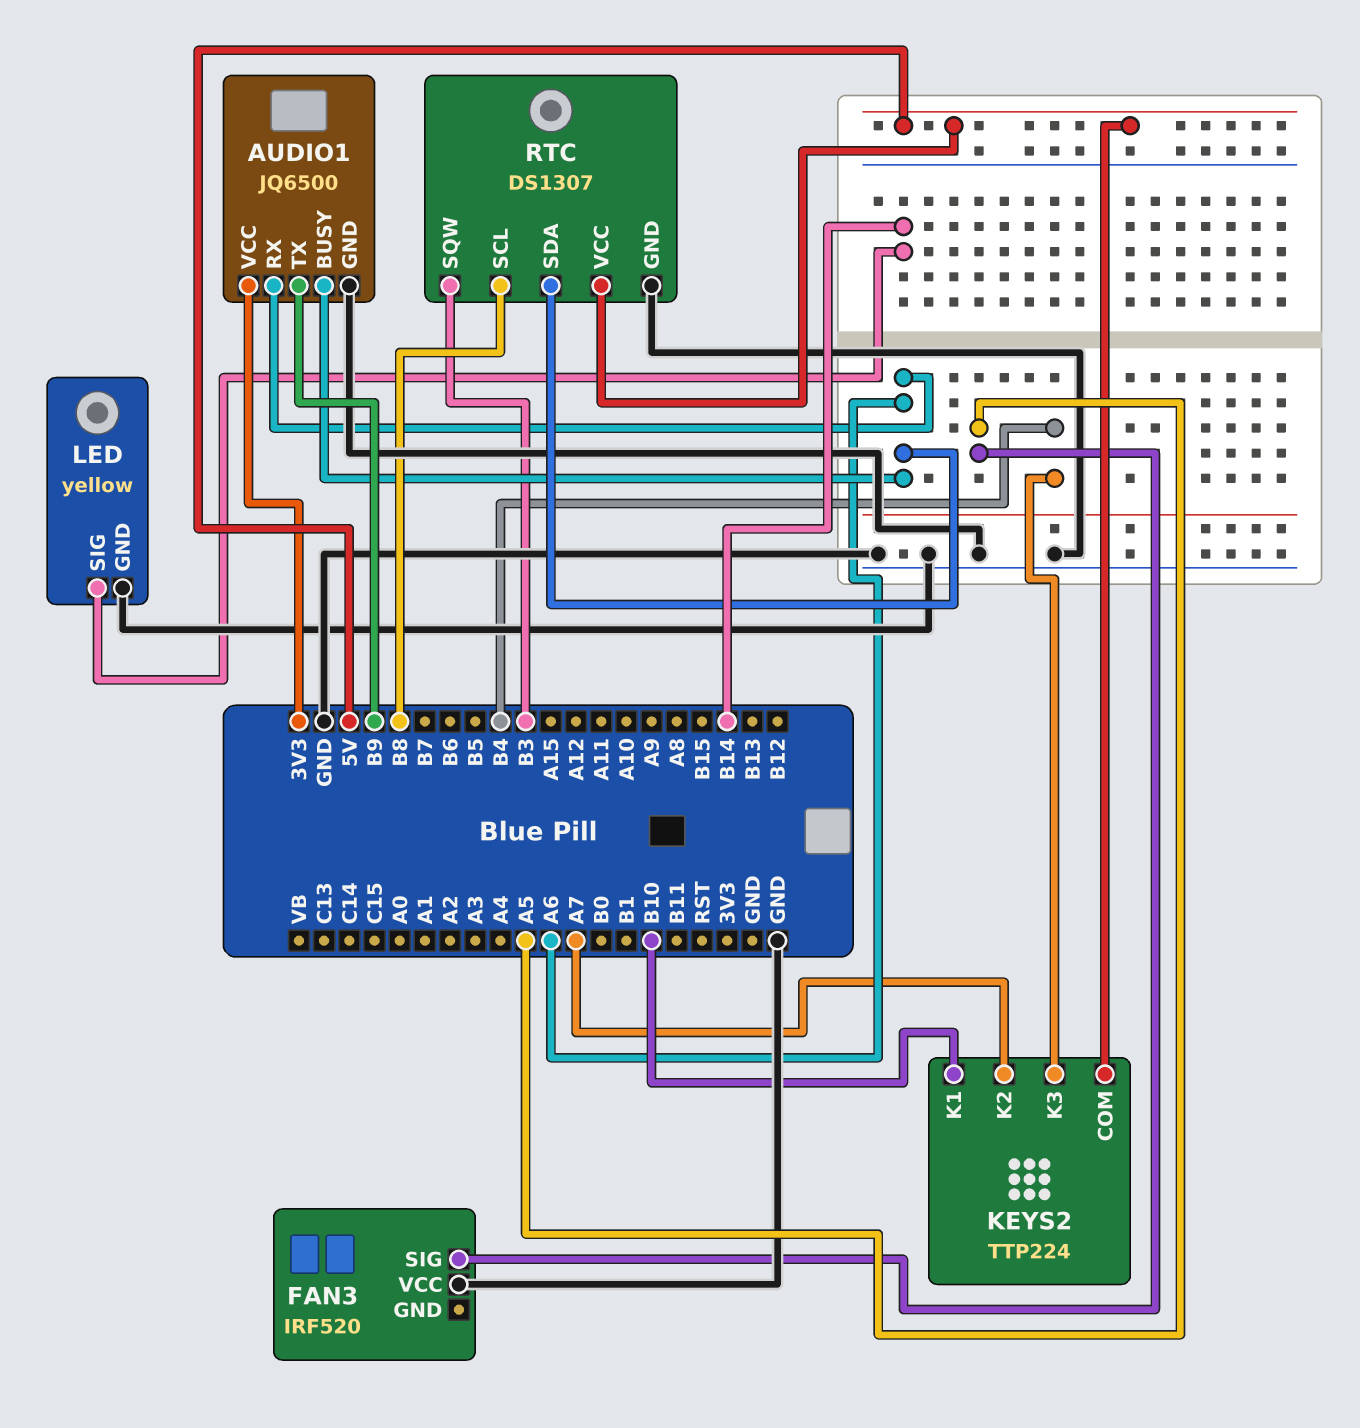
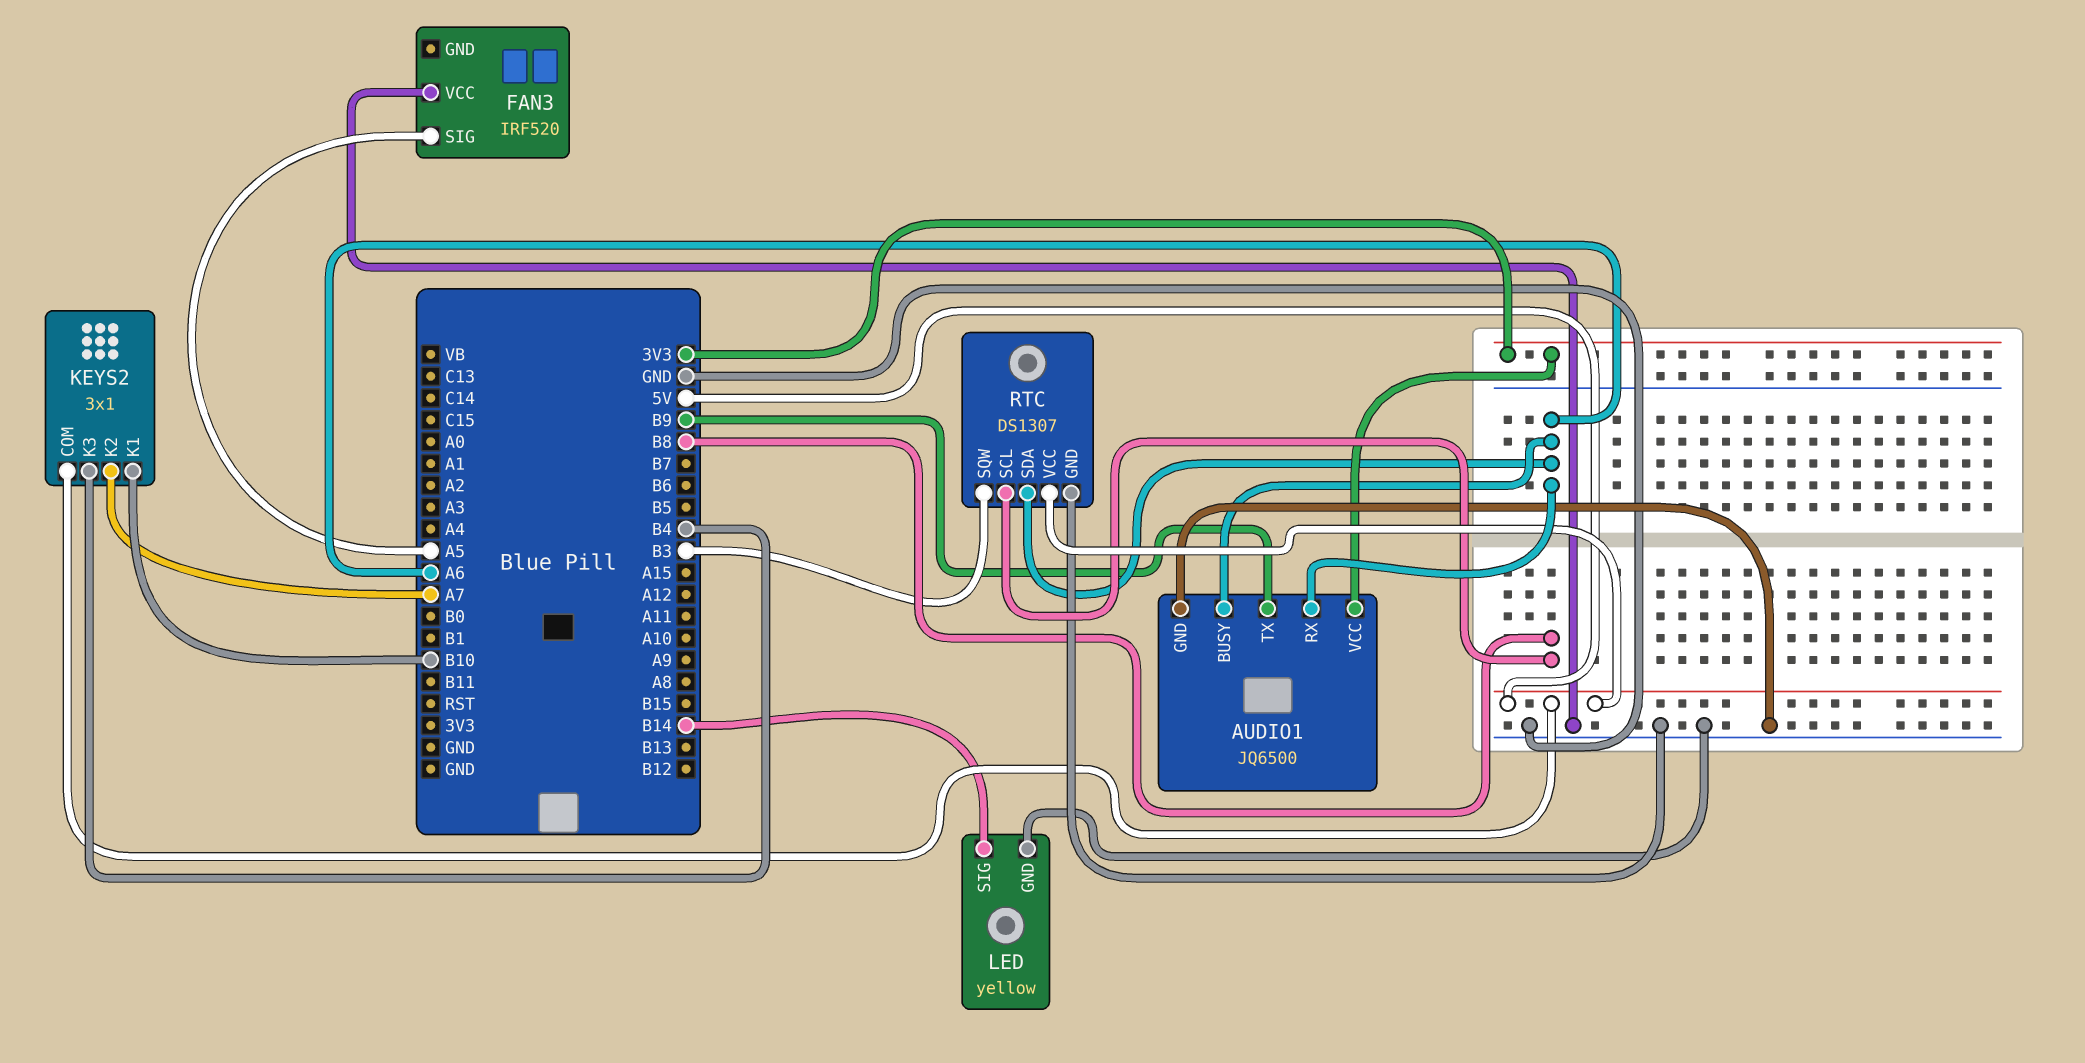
KEYS2: TTP224 -> 3x1

